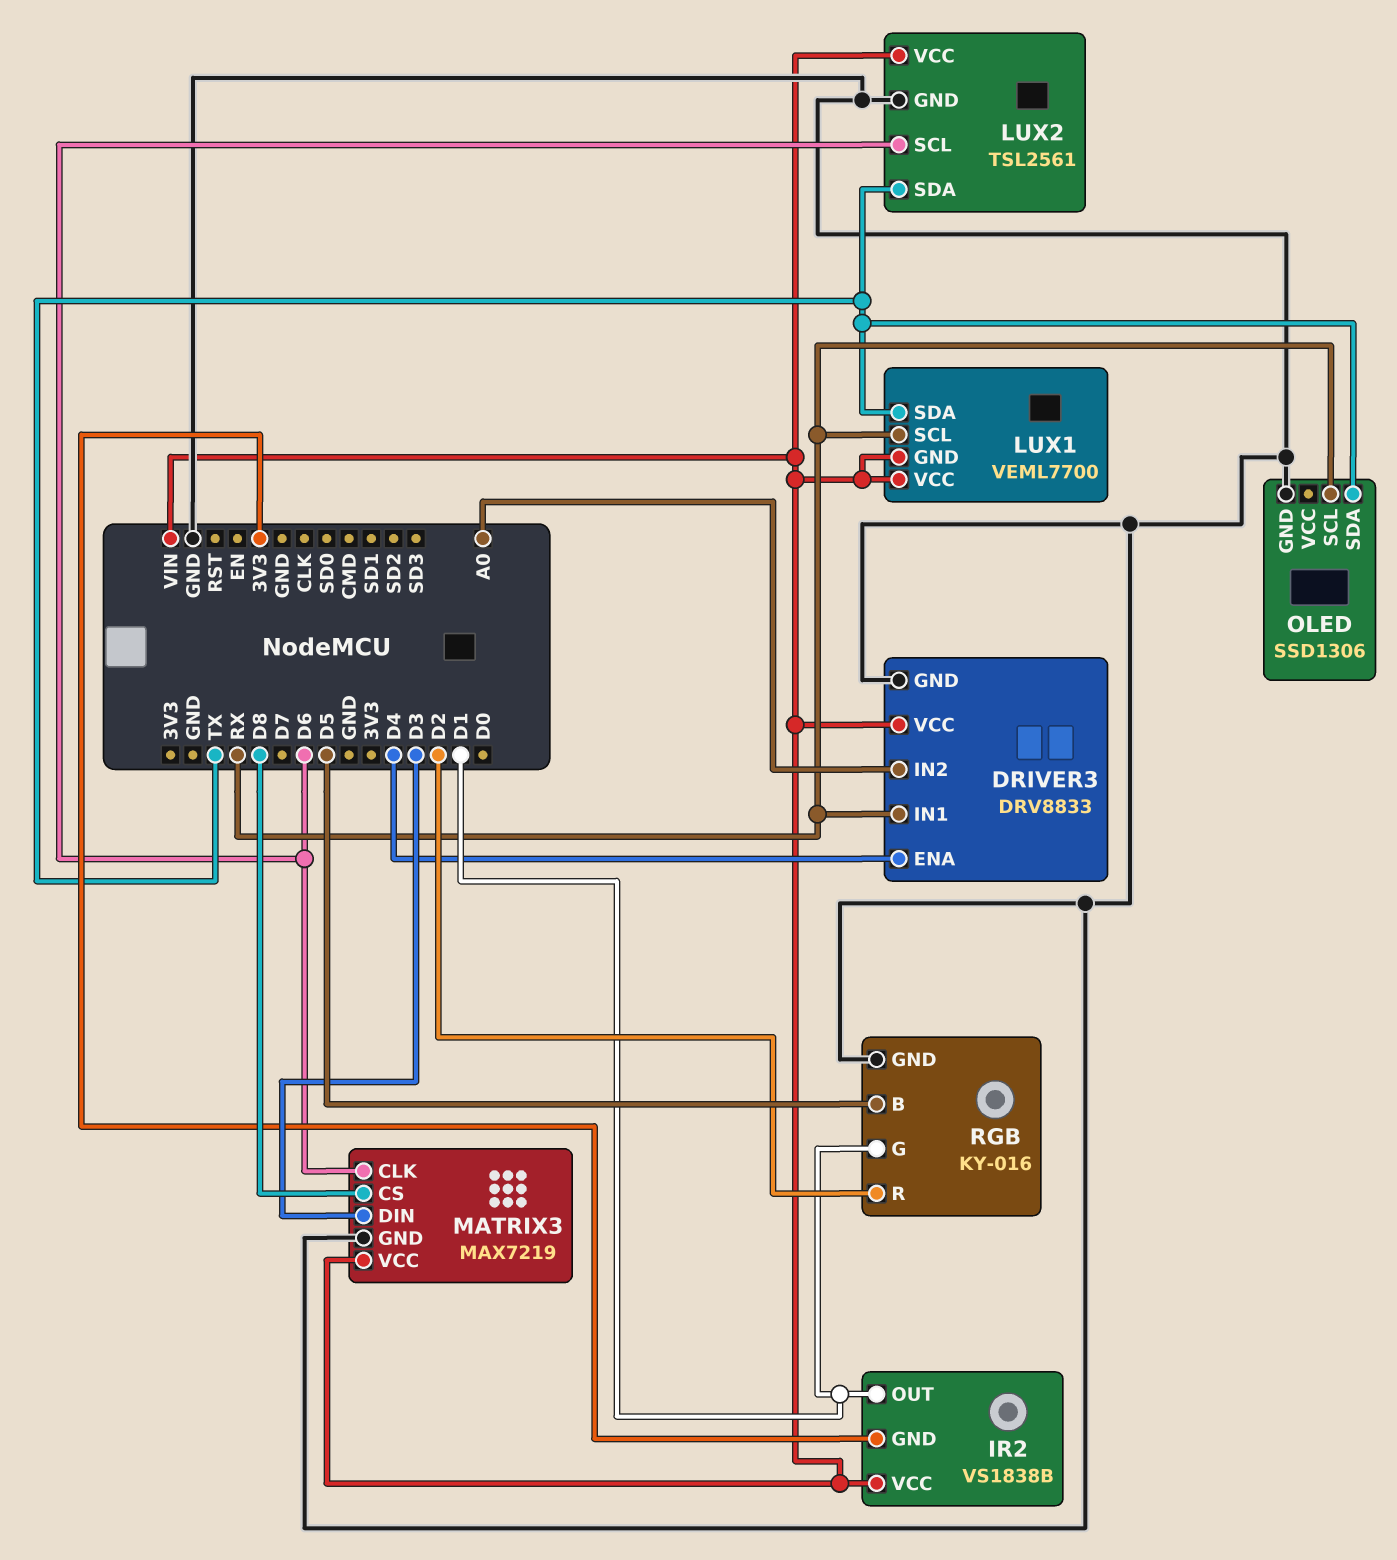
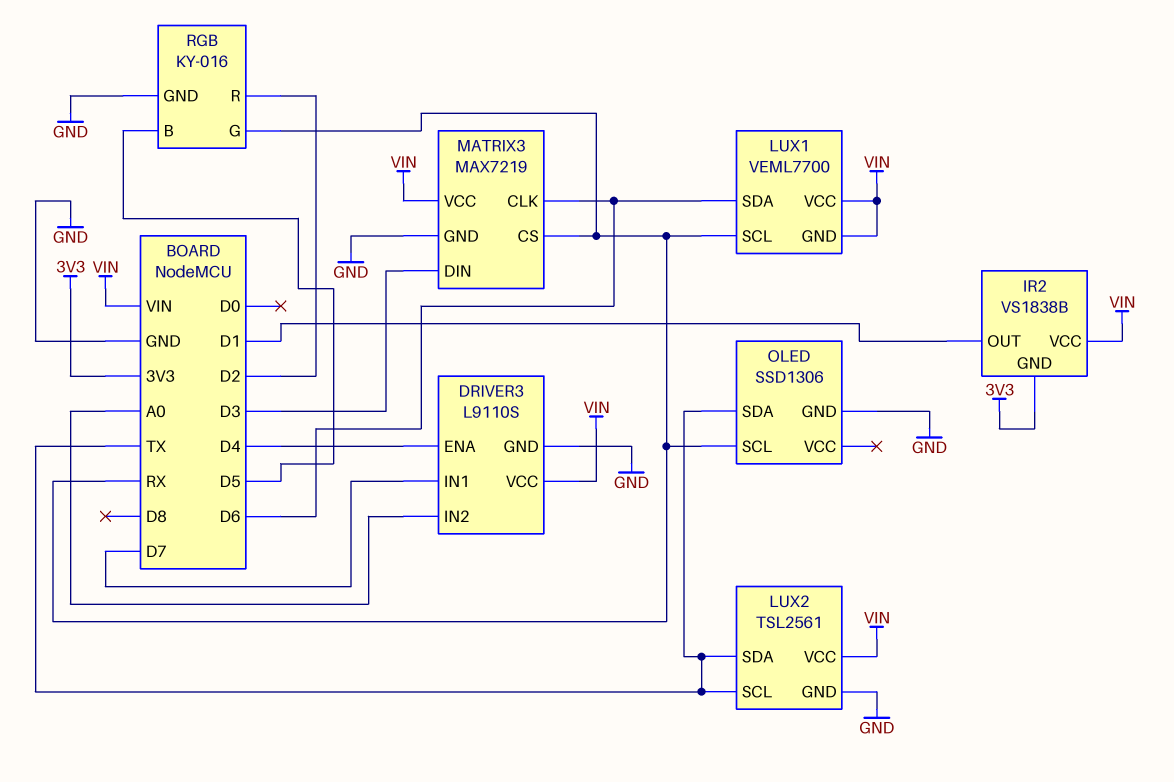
DRIVER3: DRV8833 -> L9110S
DRIVER3 pin IN1: RX -> D7
LUX1 pin SDA: TX -> D6
LUX2 pin SCL: D6 -> TX
MATRIX3 pin CS: D8 -> RX
RGB pin G: D1 -> RX

